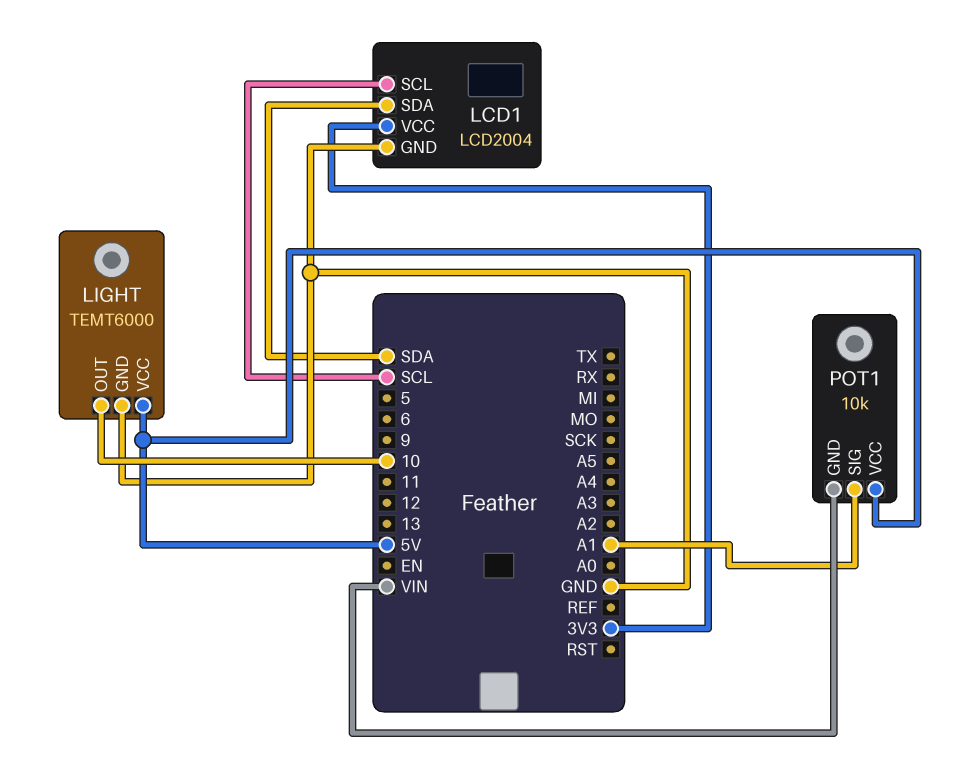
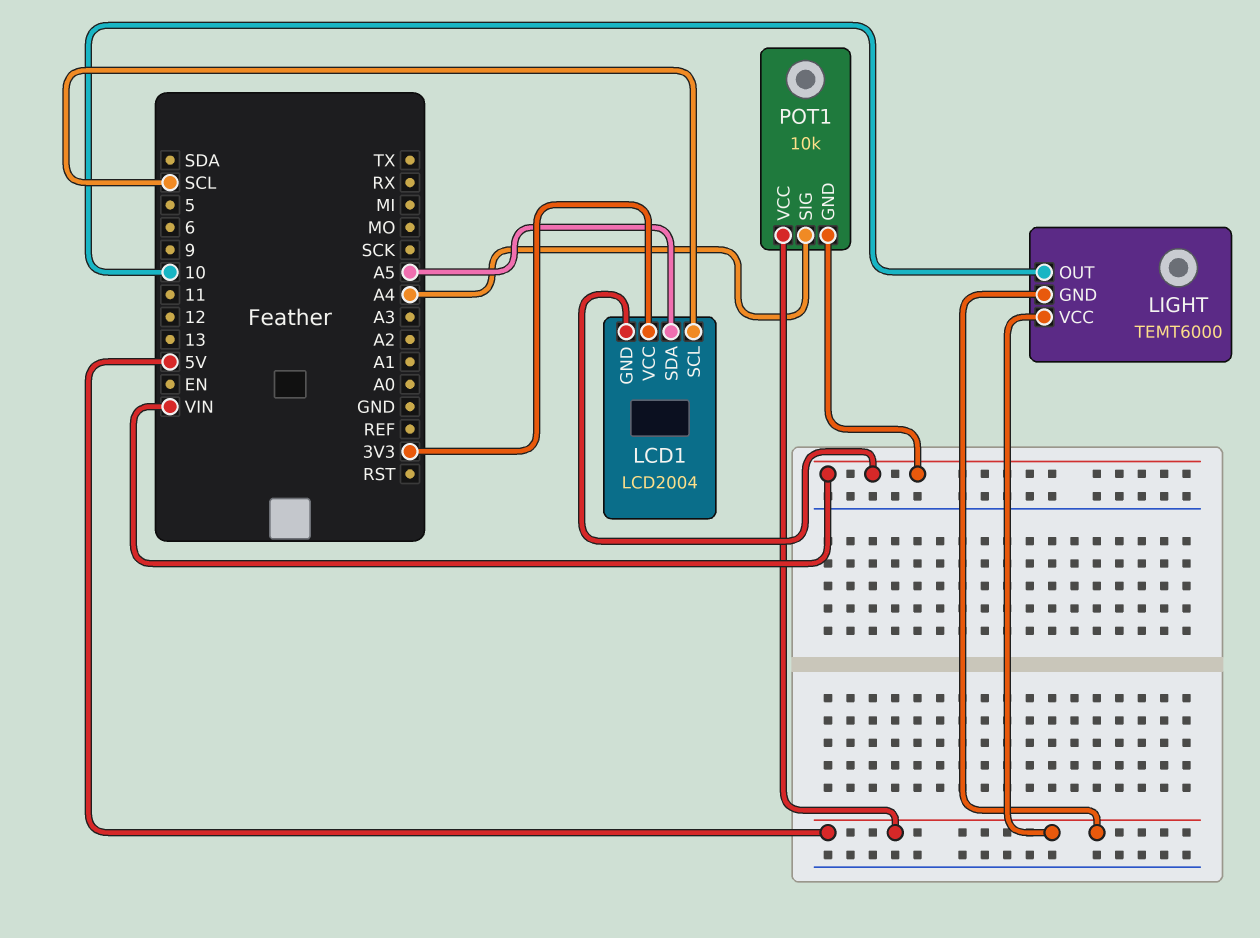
LCD1 pin GND: GND -> VIN
LCD1 pin SDA: SDA -> A5
LIGHT pin GND: GND -> 5V
POT1 pin SIG: A1 -> A4

